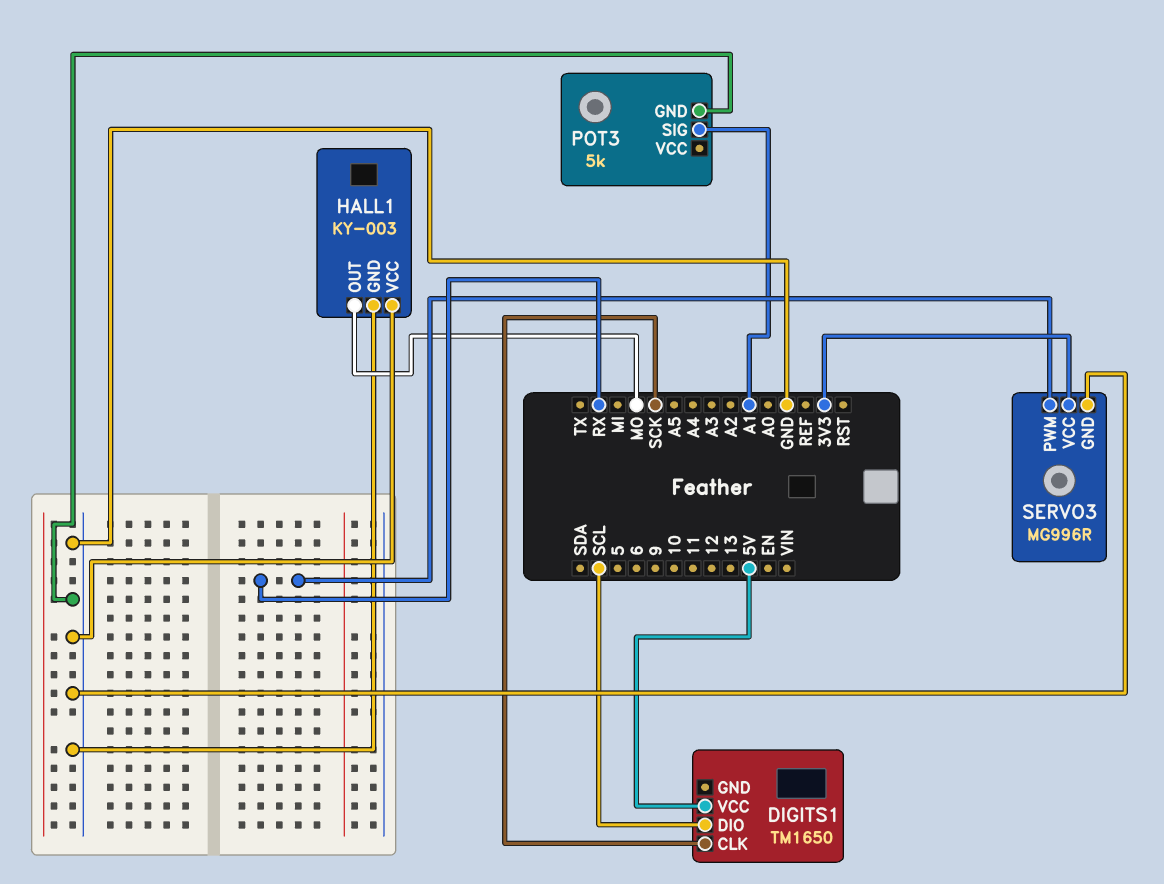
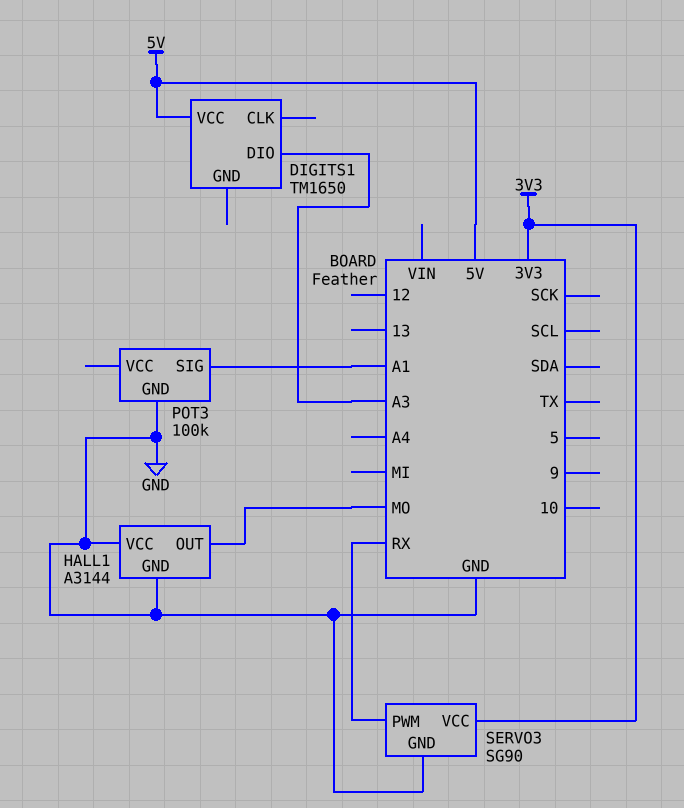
DIGITS1 pin CLK: SCK -> none
DIGITS1 pin DIO: SCL -> A3
HALL1: KY-003 -> A3144
POT3: 5k -> 100k
SERVO3: MG996R -> SG90

